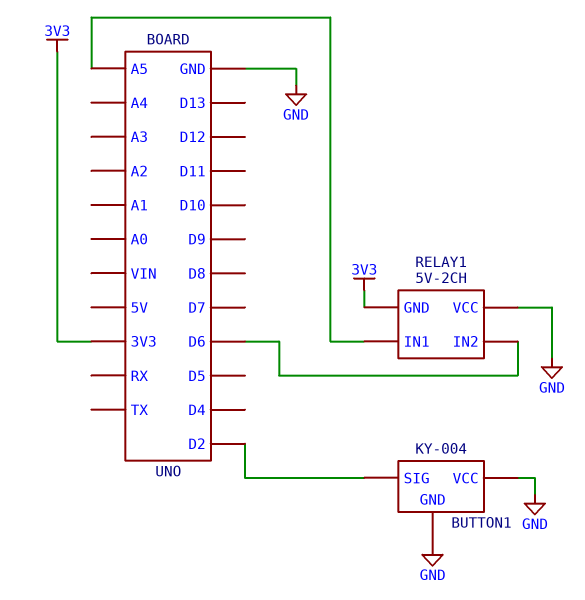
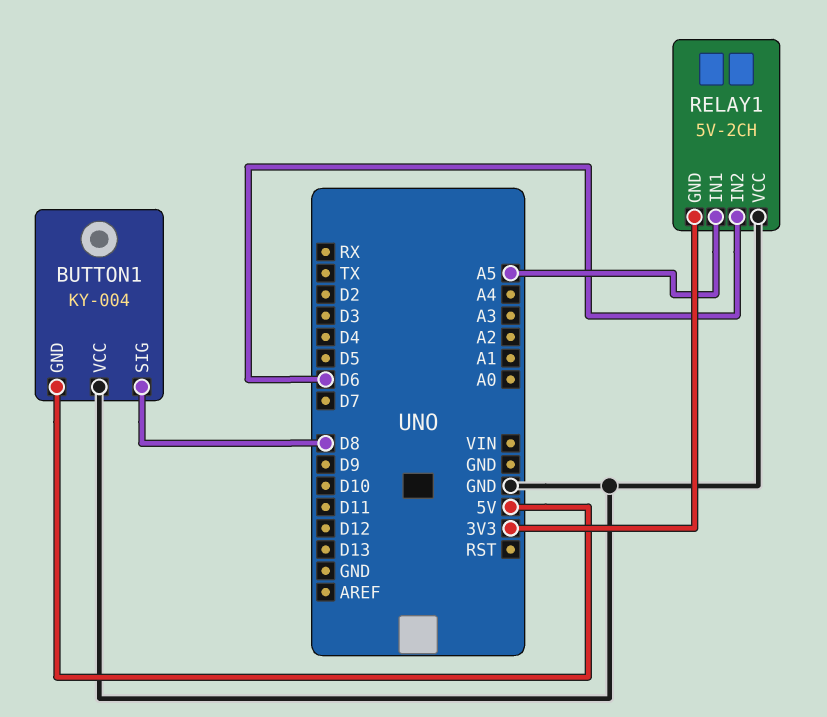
BUTTON1 pin GND: GND -> 5V
BUTTON1 pin SIG: D2 -> D8

